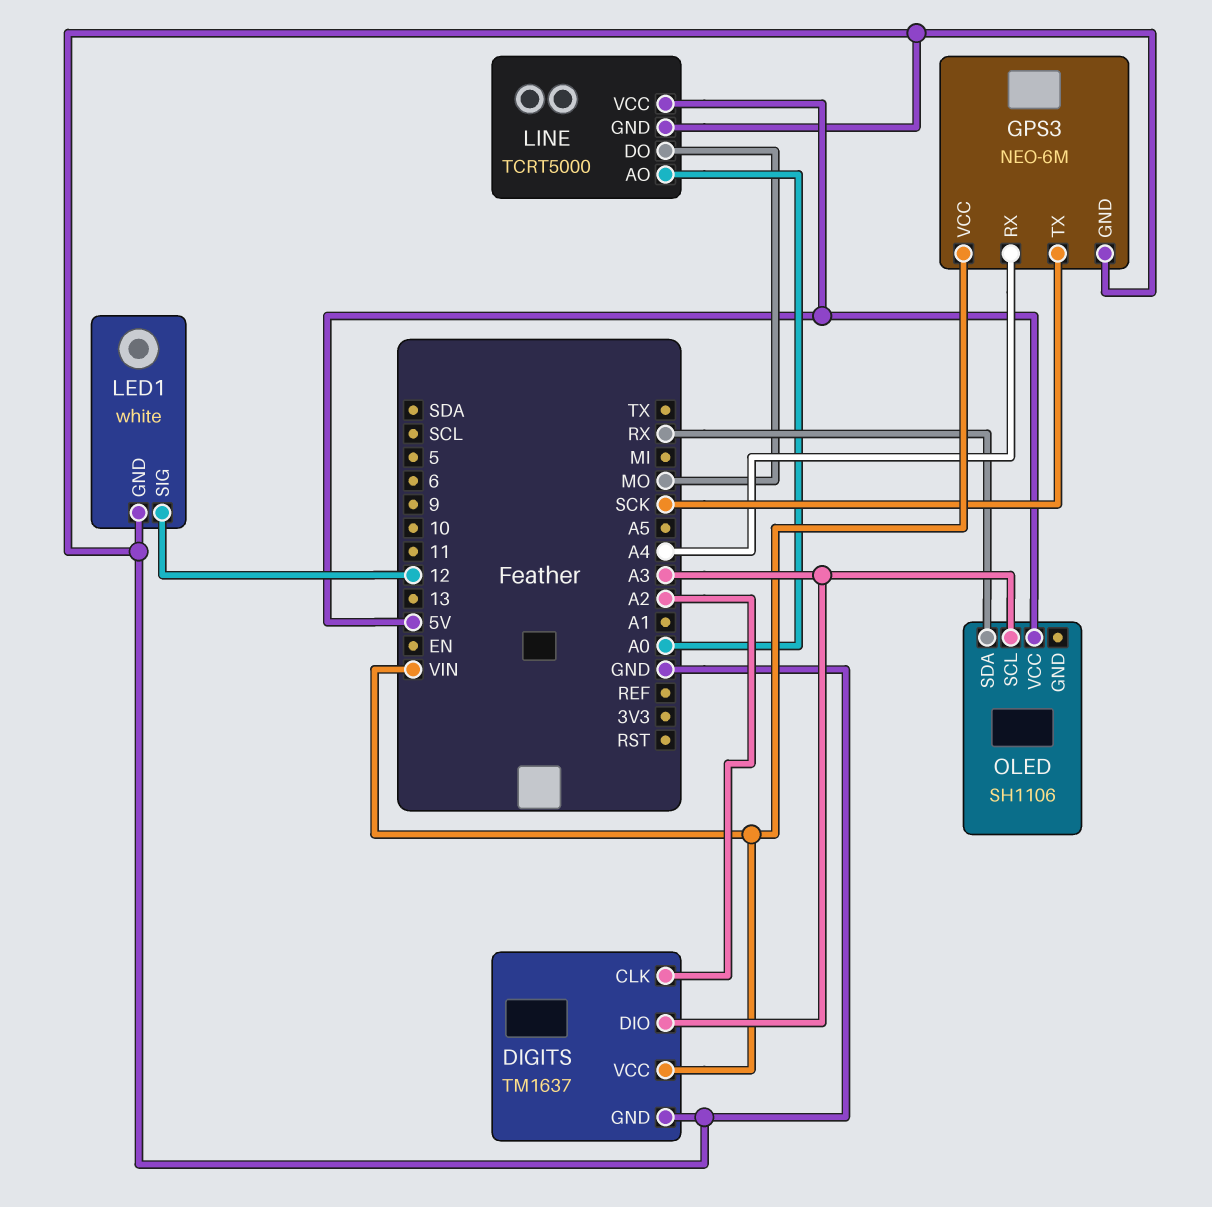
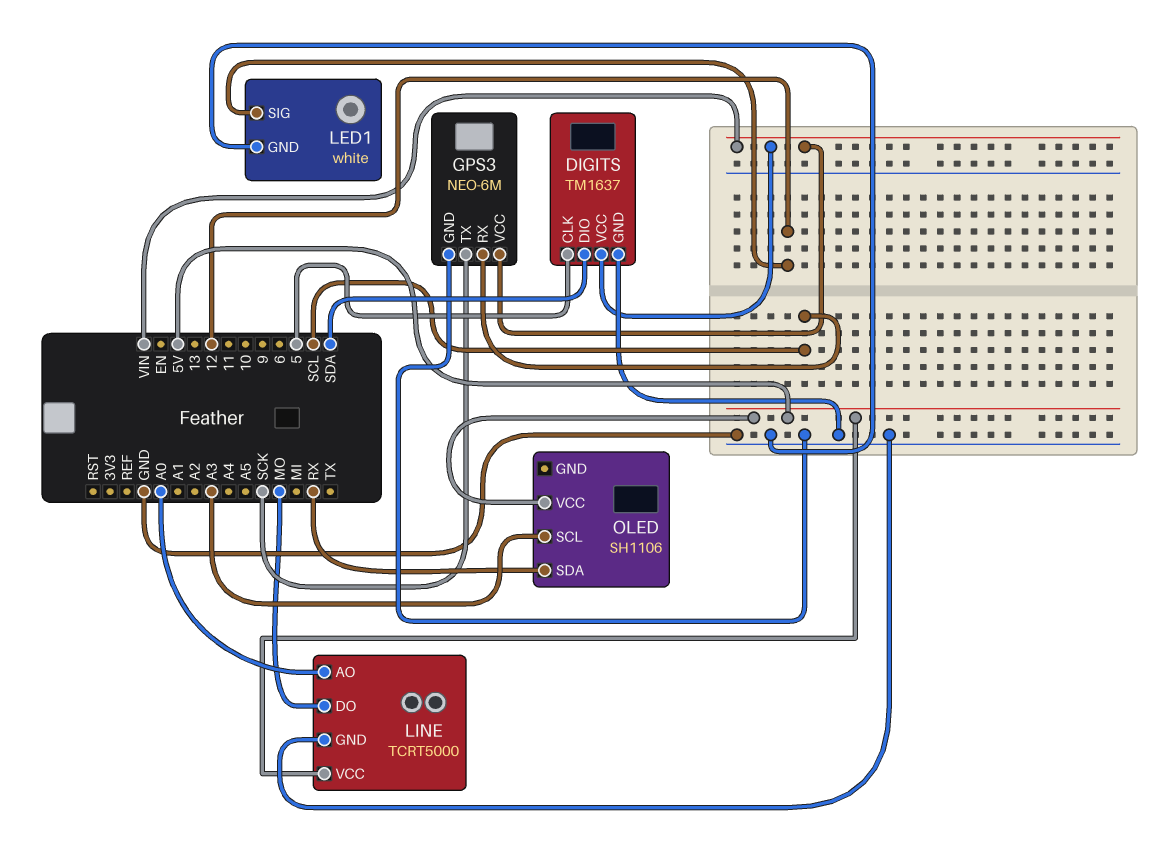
DIGITS pin CLK: A2 -> 5
DIGITS pin DIO: A3 -> SDA
GPS3 pin RX: A4 -> SCL

